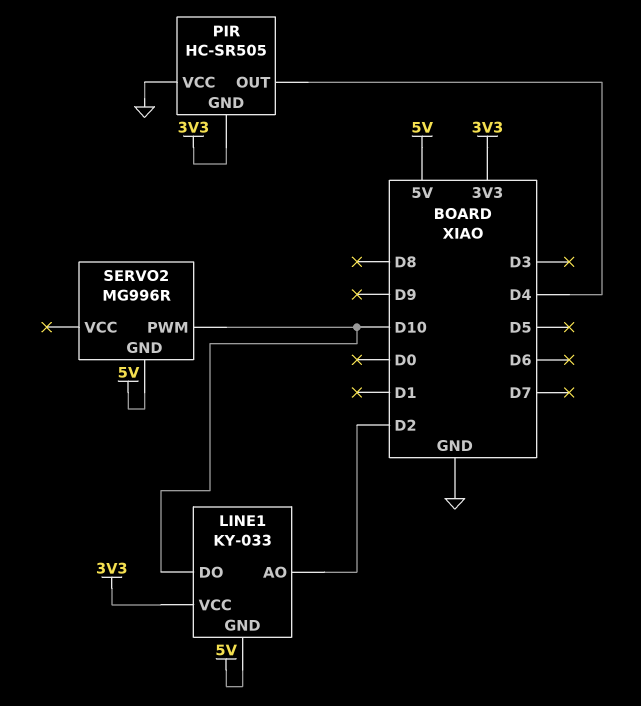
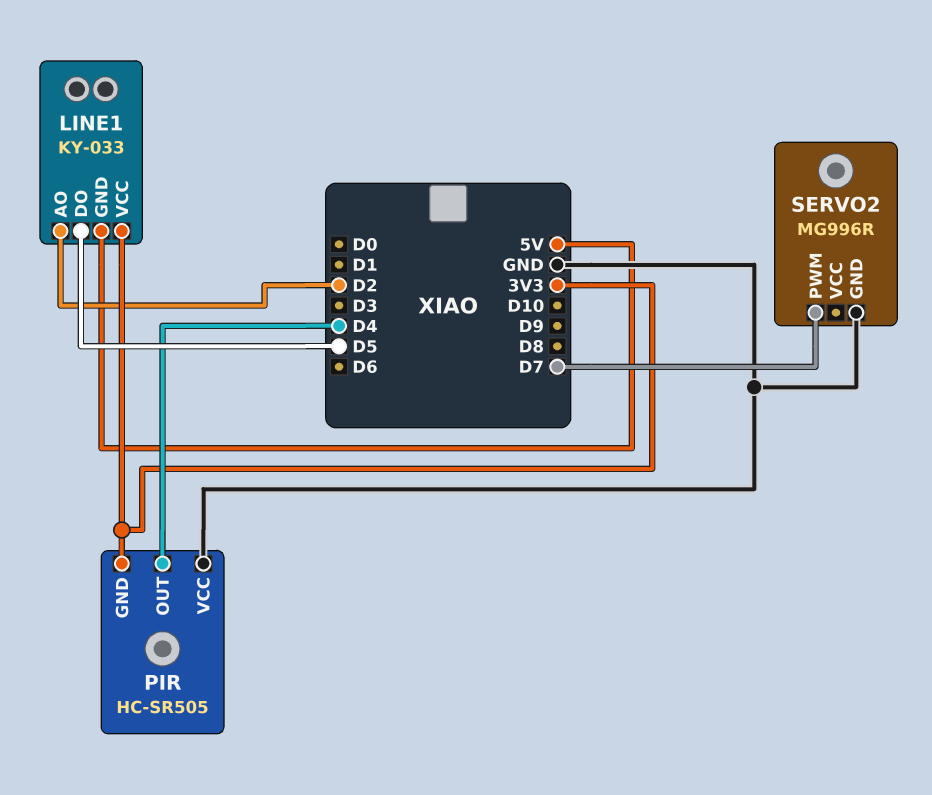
LINE1 pin DO: D10 -> D5
SERVO2 pin GND: 5V -> GND
SERVO2 pin PWM: D10 -> D7

